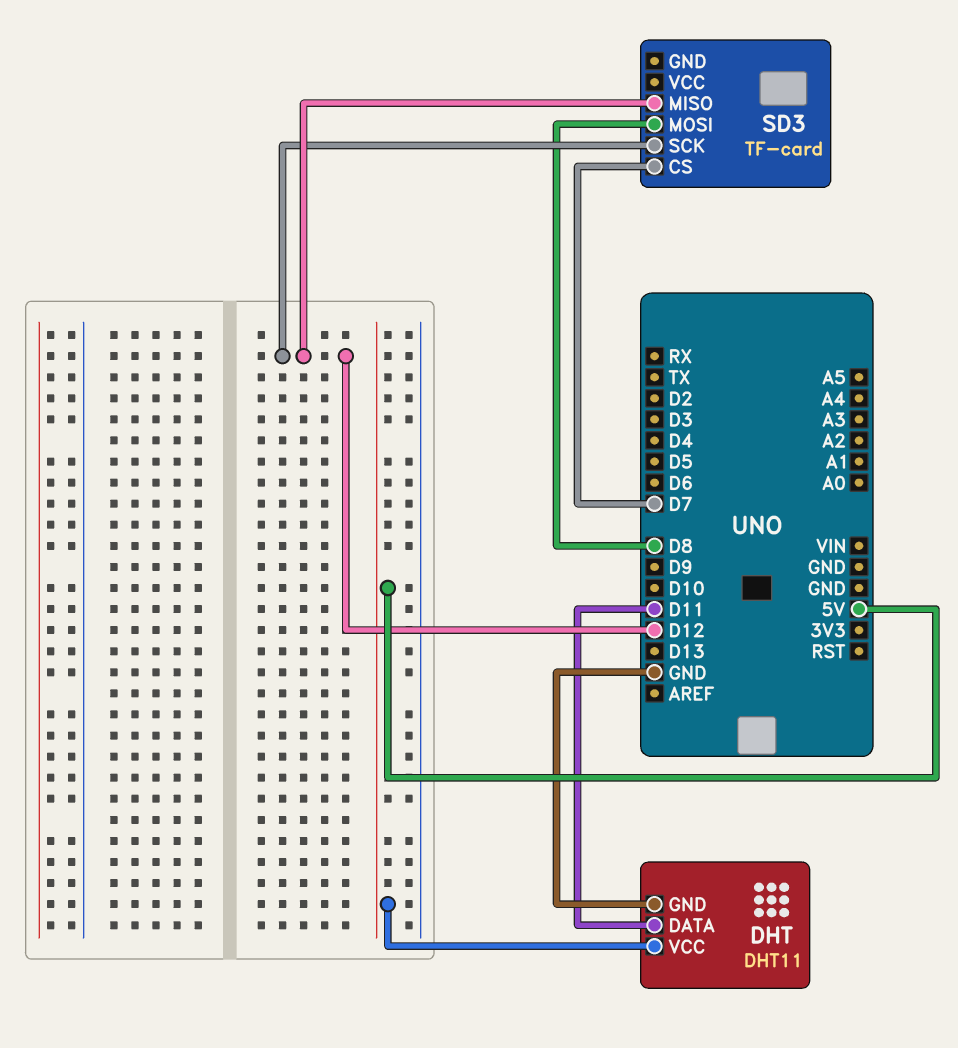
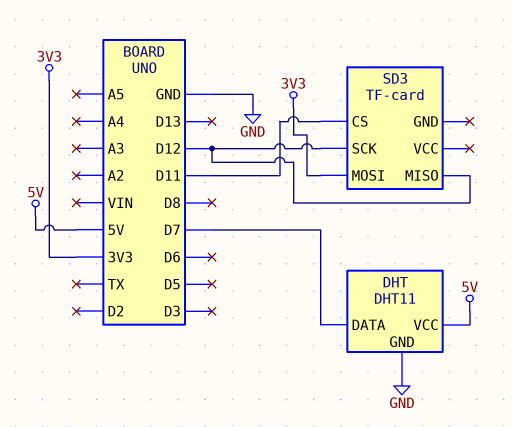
DHT pin DATA: D11 -> D7
SD3 pin CS: D7 -> D11
SD3 pin MOSI: D8 -> 3V3

